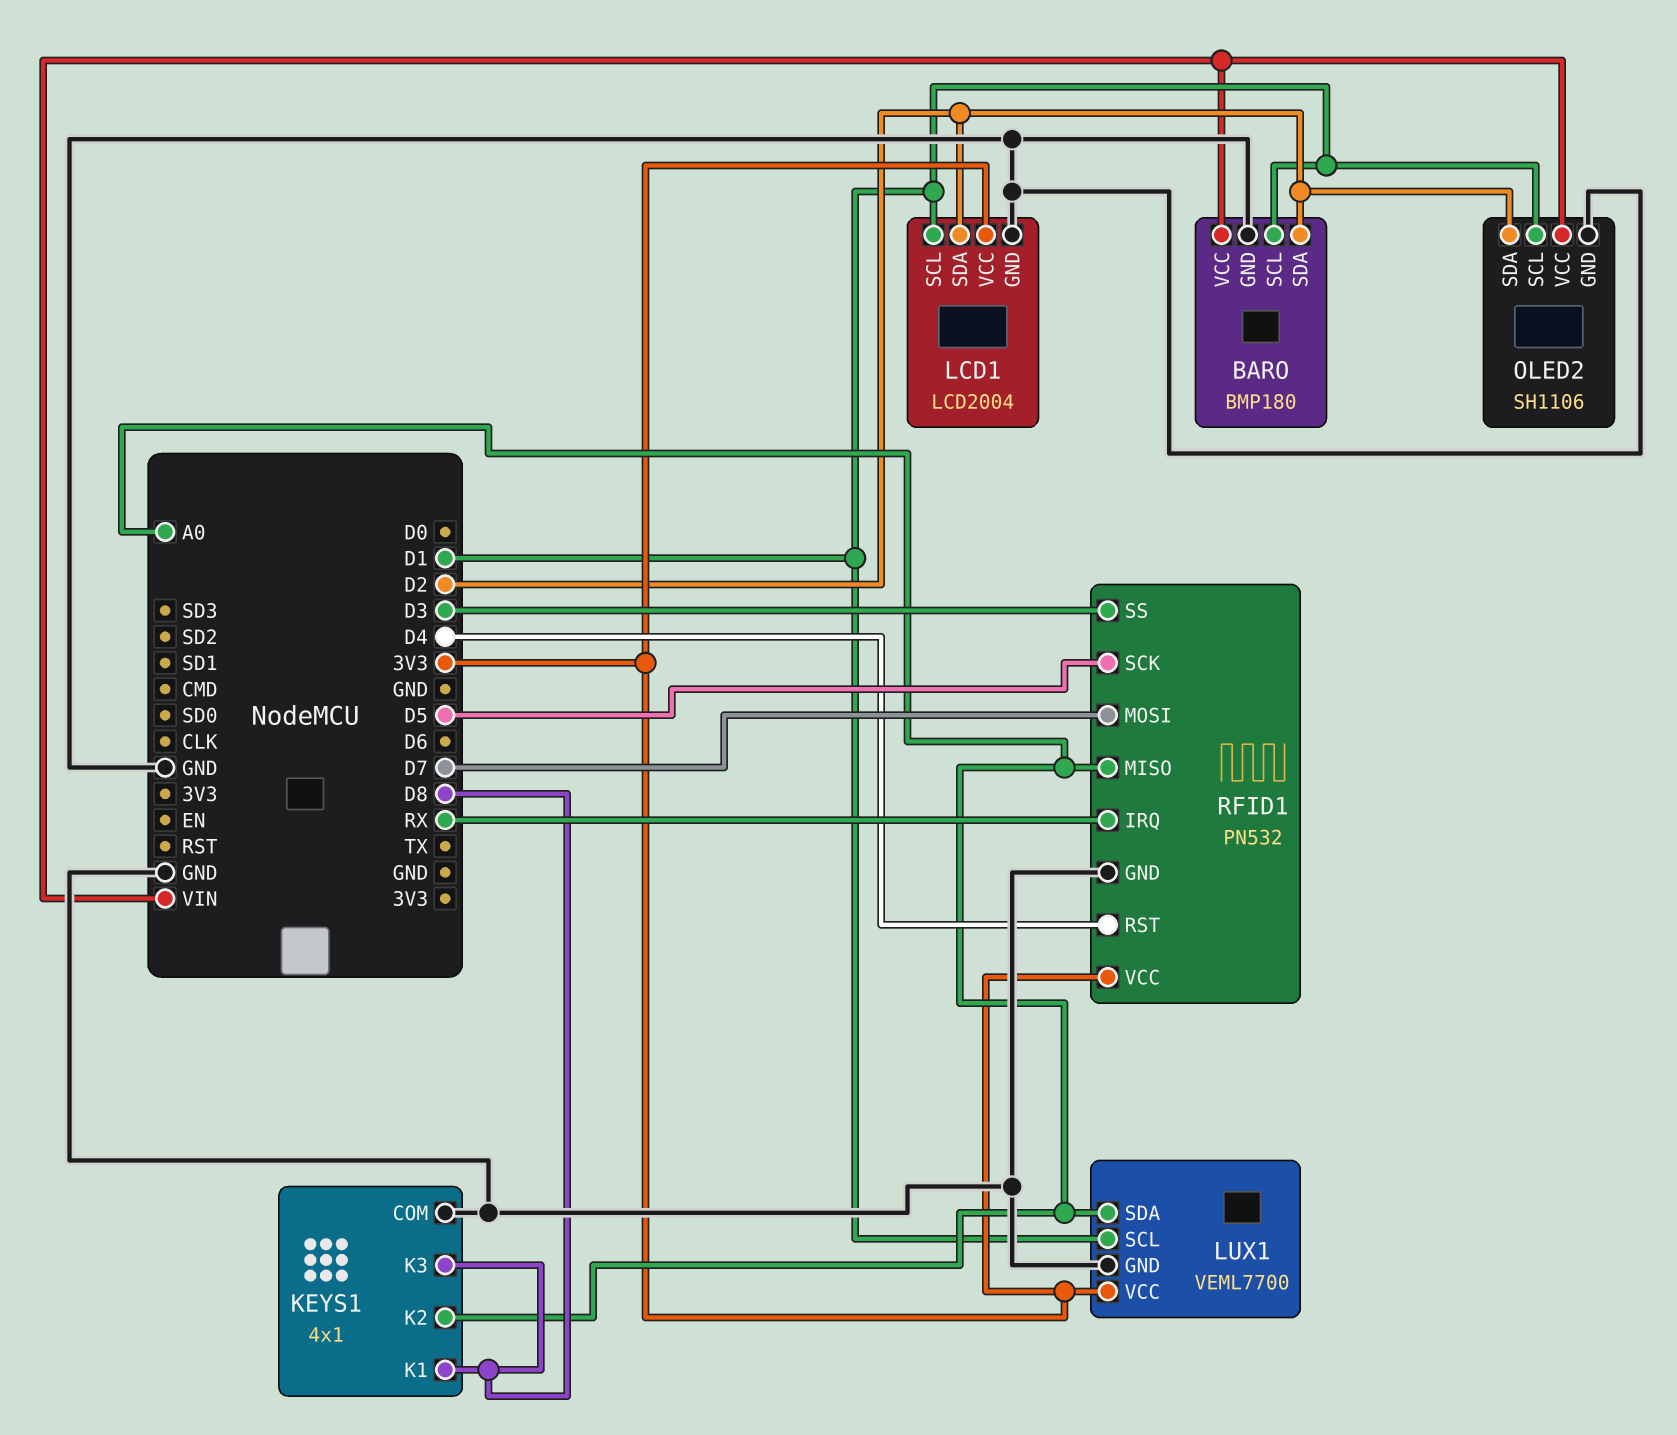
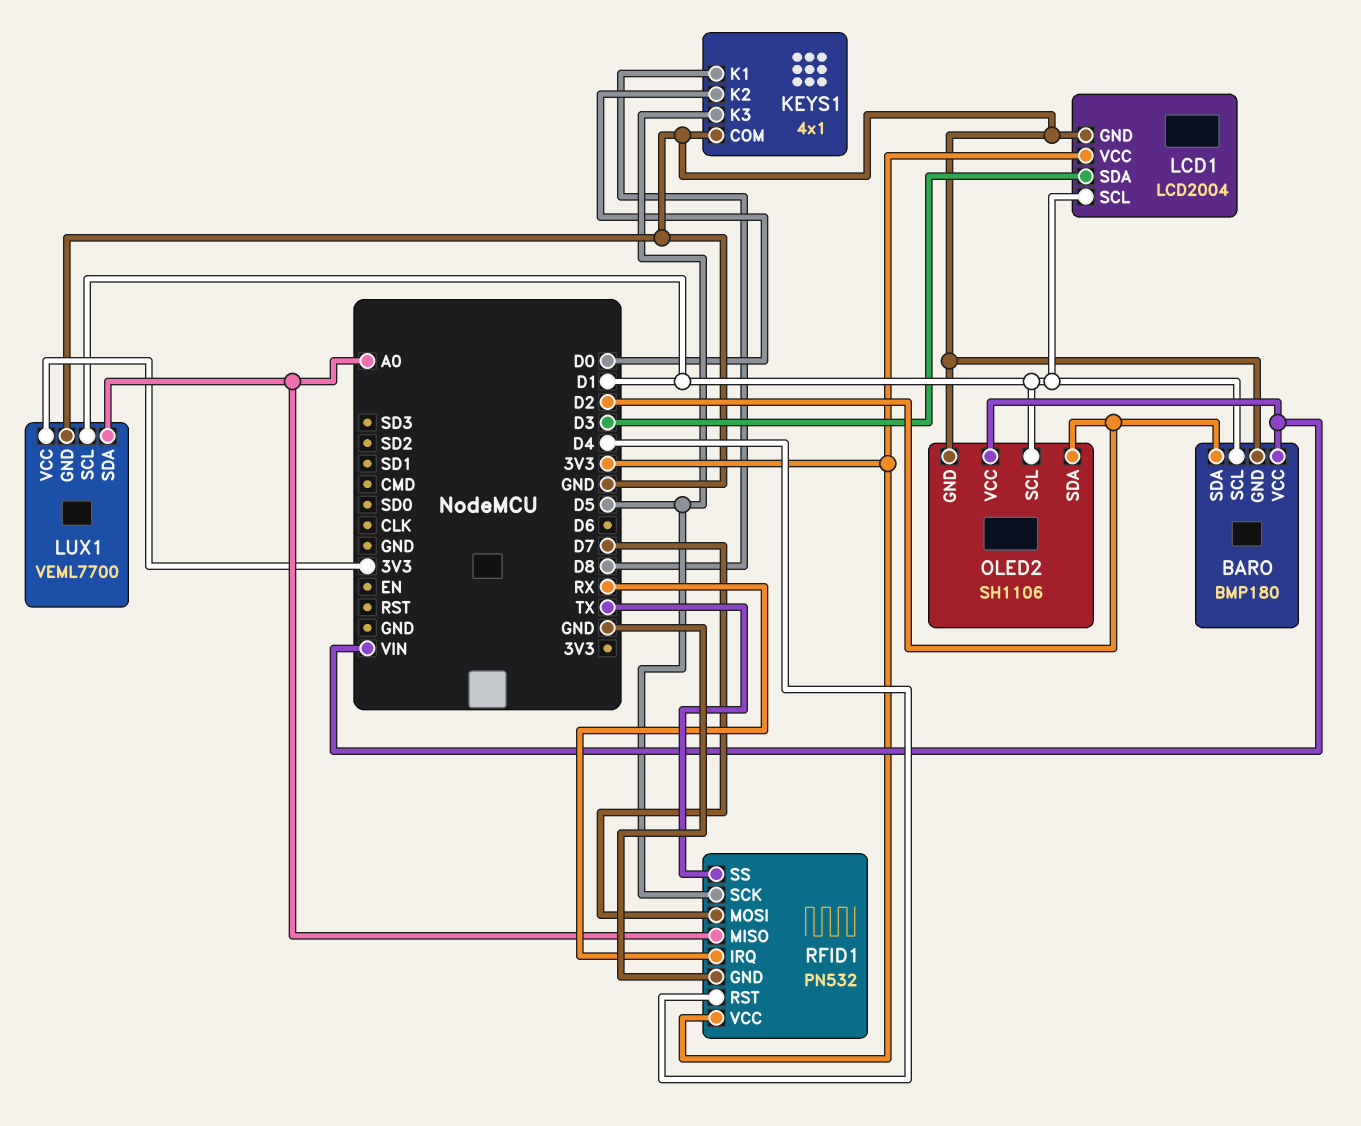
KEYS1 pin K2: A0 -> D0
KEYS1 pin K3: D8 -> D5
LCD1 pin SDA: D2 -> D3
RFID1 pin SS: D3 -> TX

